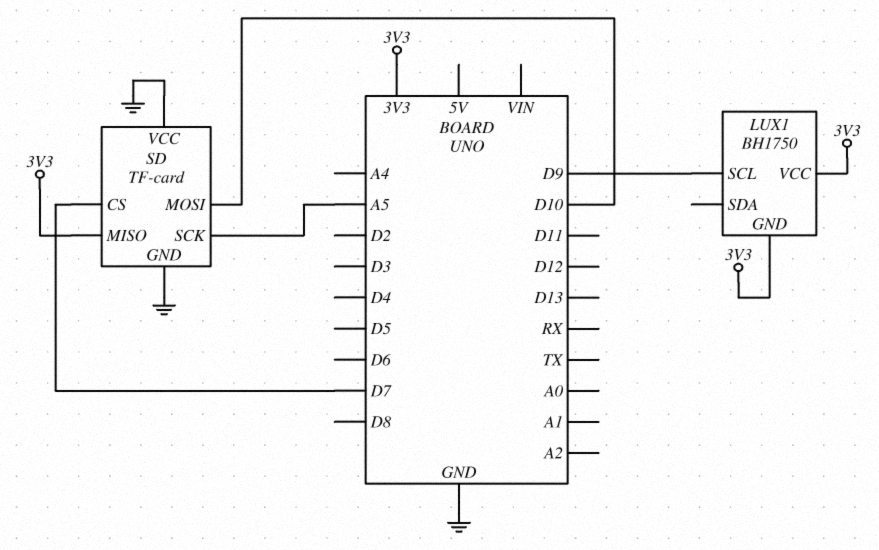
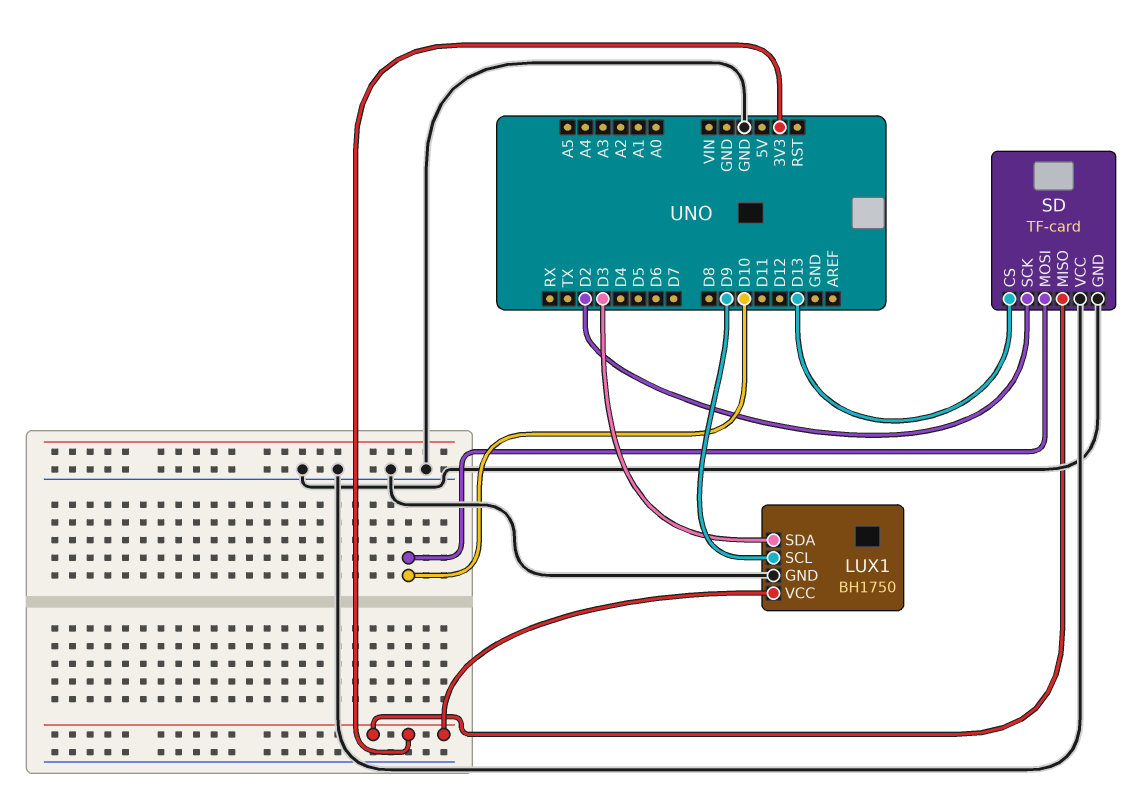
LUX1 pin GND: 3V3 -> GND
LUX1 pin SDA: none -> D3
SD pin CS: D7 -> D13
SD pin SCK: A5 -> D2

